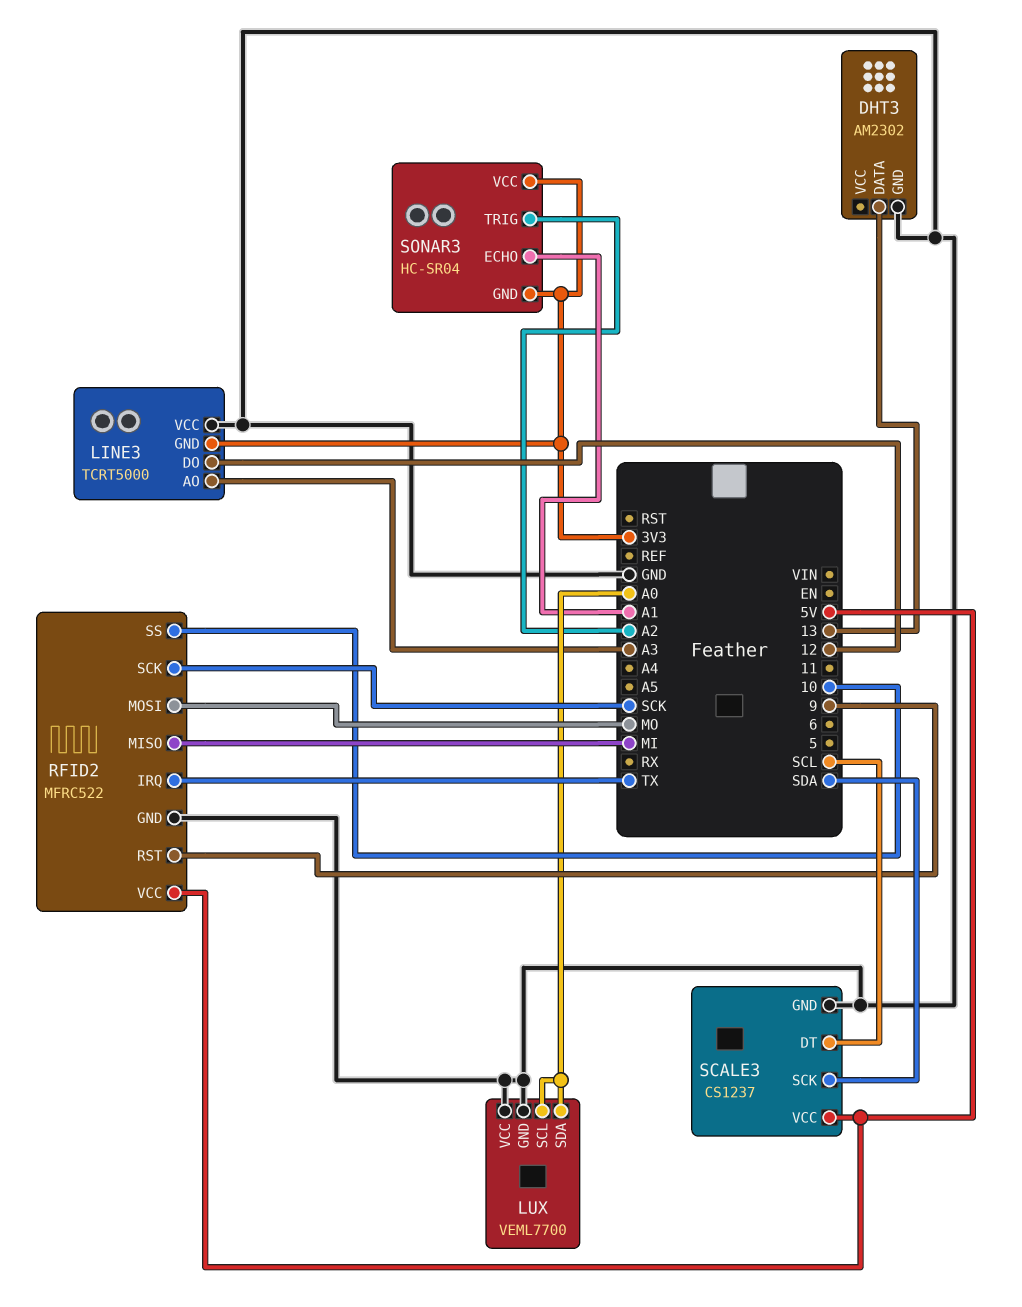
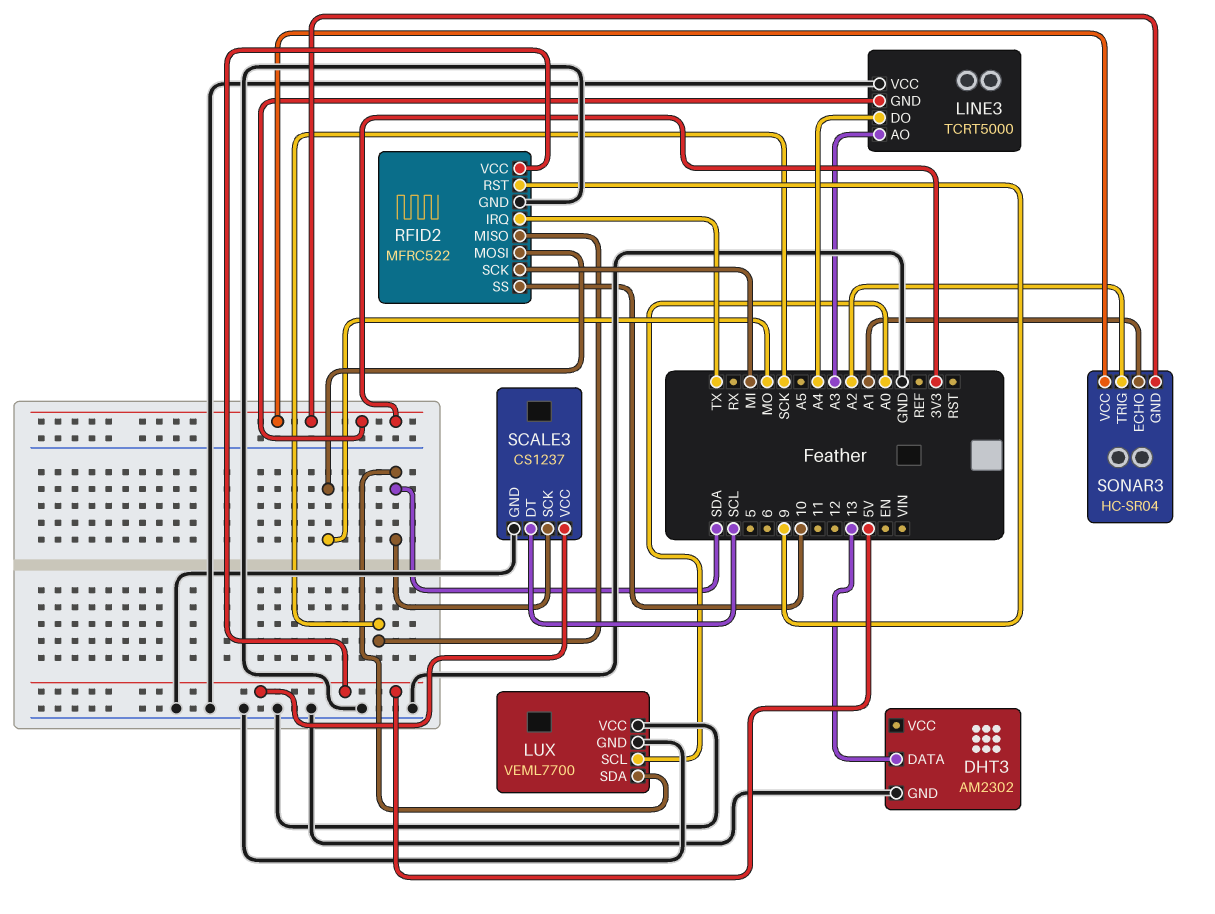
LINE3 pin DO: 12 -> A4
LUX pin SDA: A0 -> SDA
RFID2 pin MISO: MI -> SCK
RFID2 pin SCK: SCK -> MI

